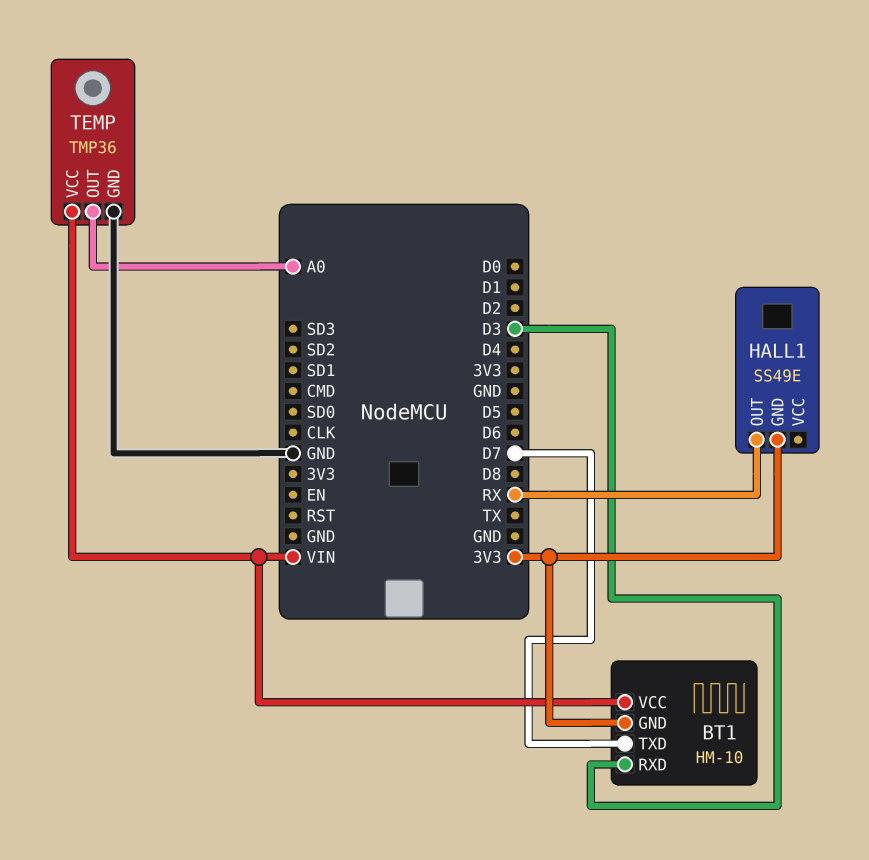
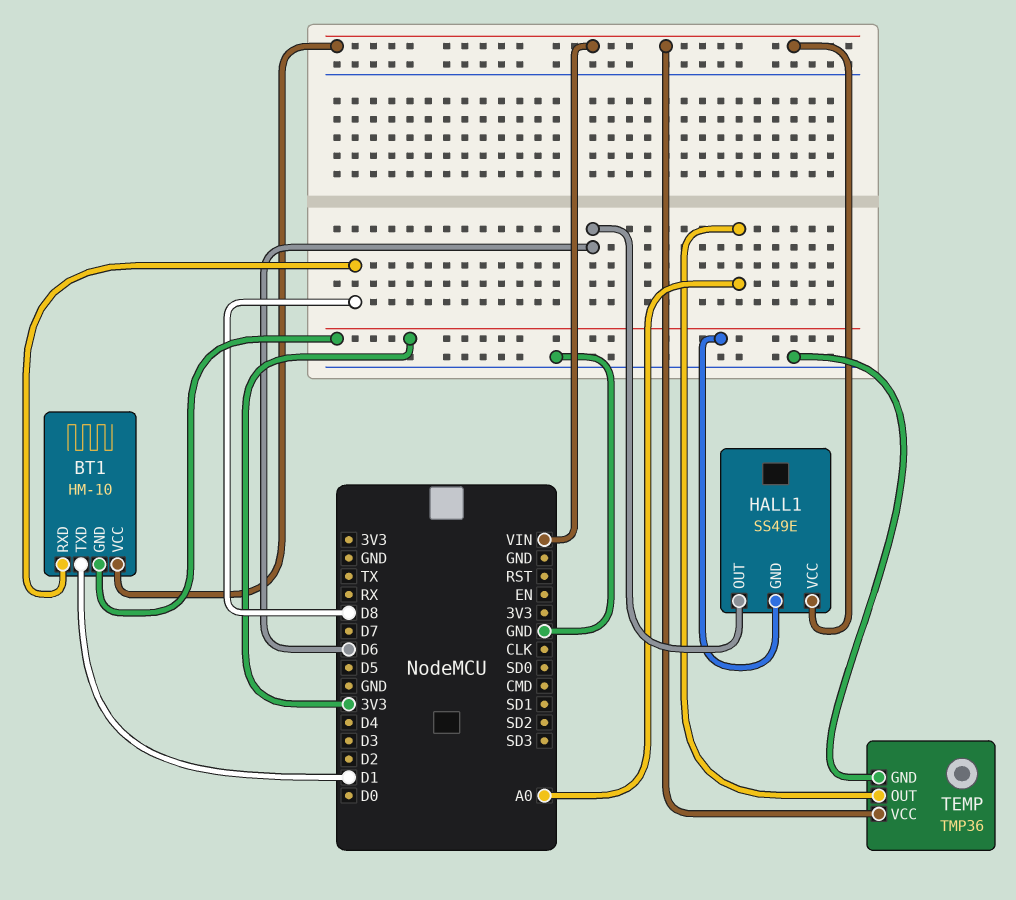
BT1 pin RXD: D3 -> D8
BT1 pin TXD: D7 -> D1
HALL1 pin OUT: RX -> D6
HALL1 pin VCC: none -> VIN

